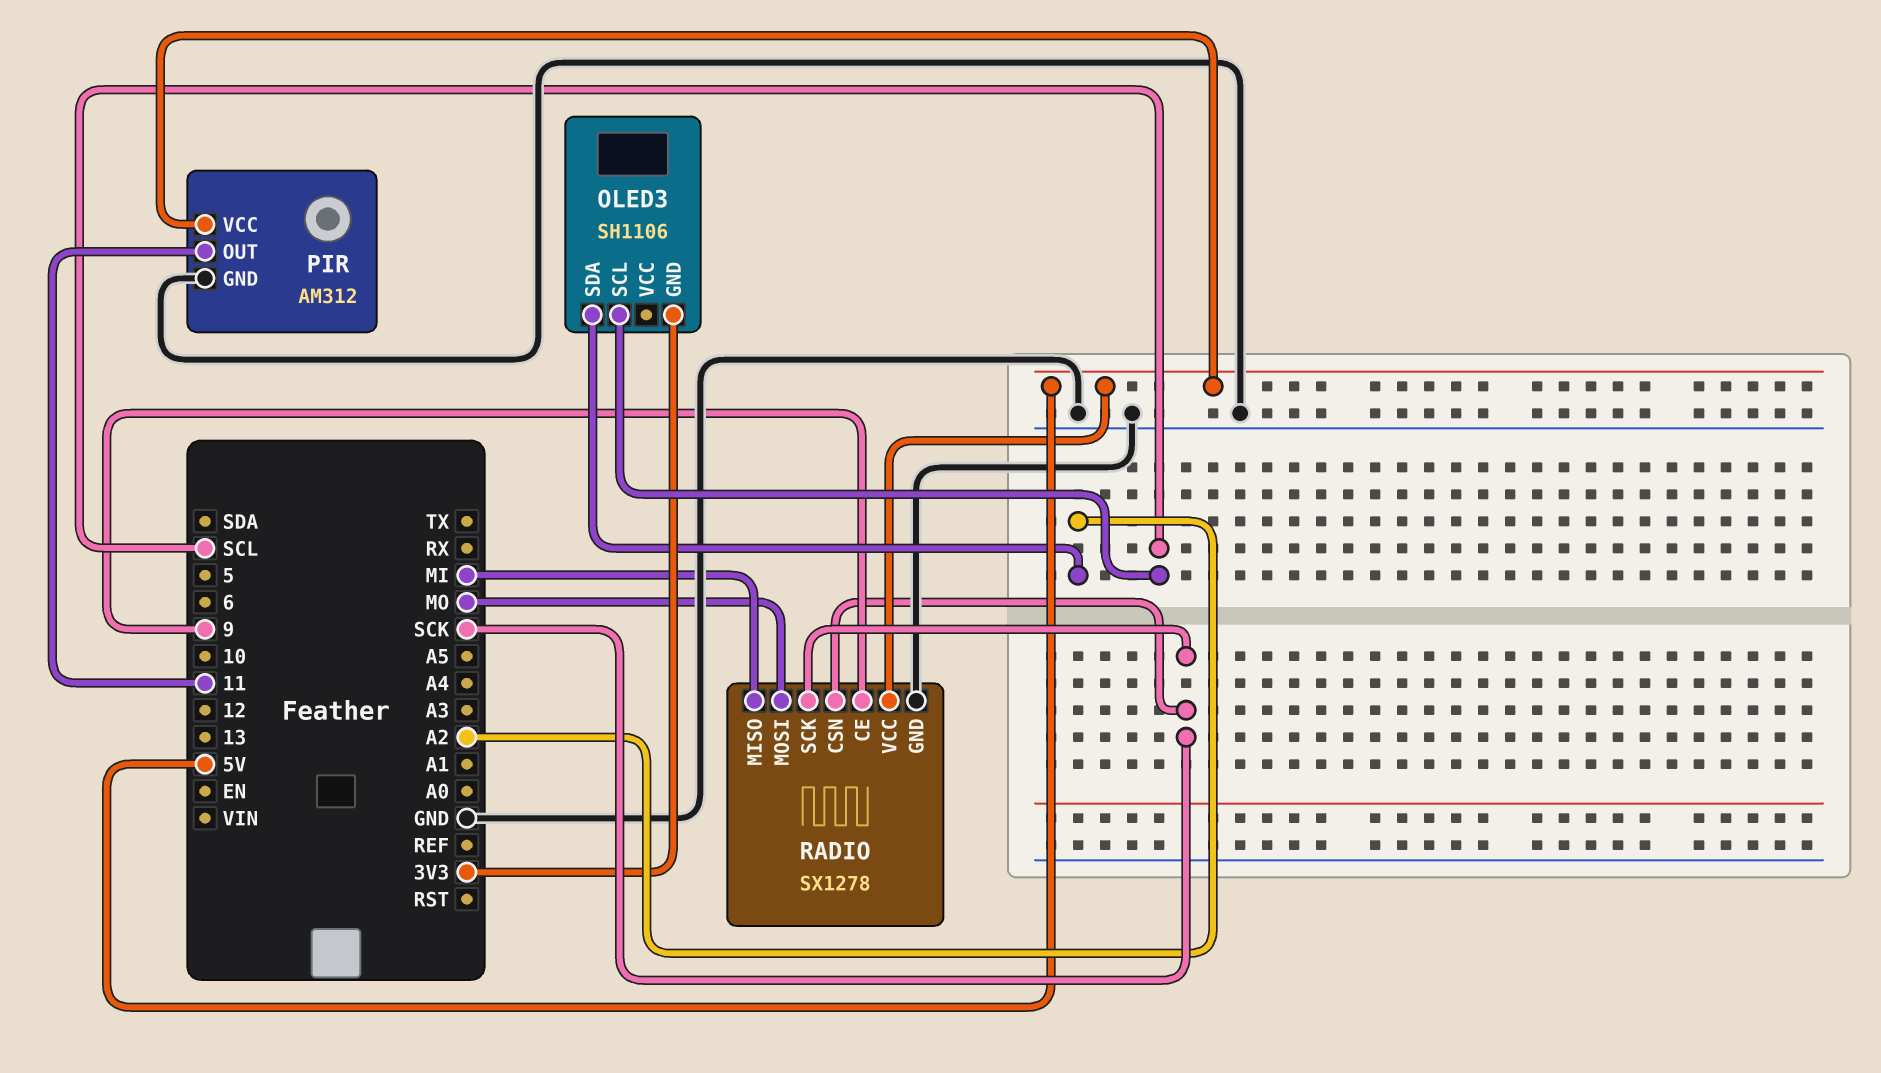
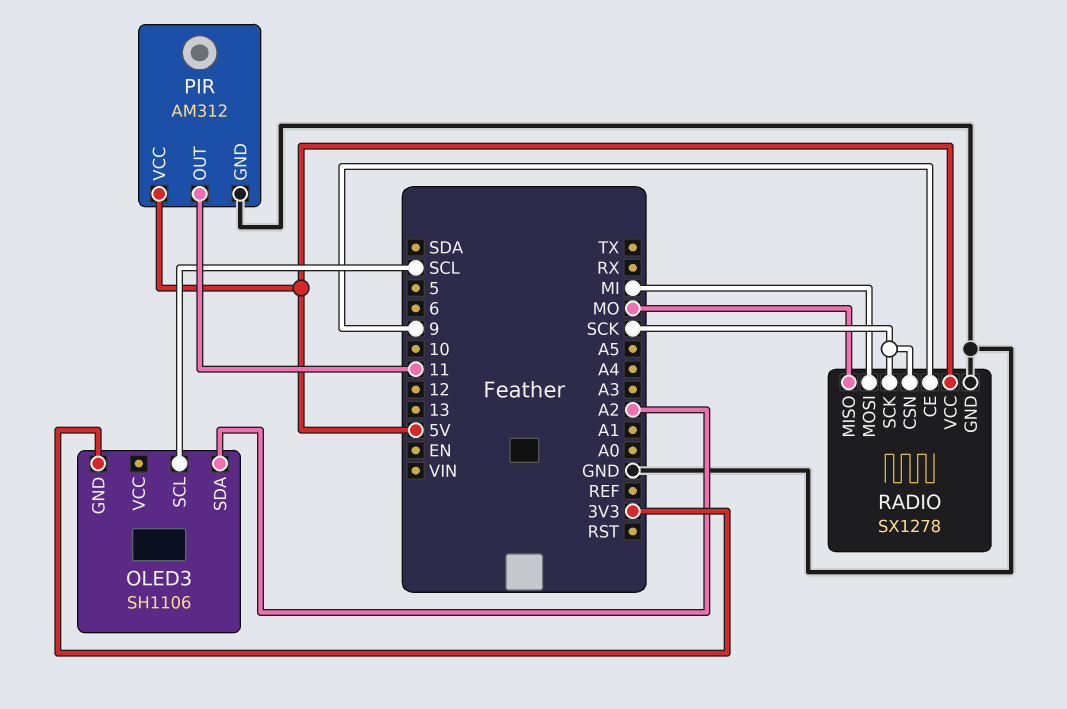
RADIO pin MISO: MI -> MO
RADIO pin MOSI: MO -> MI

